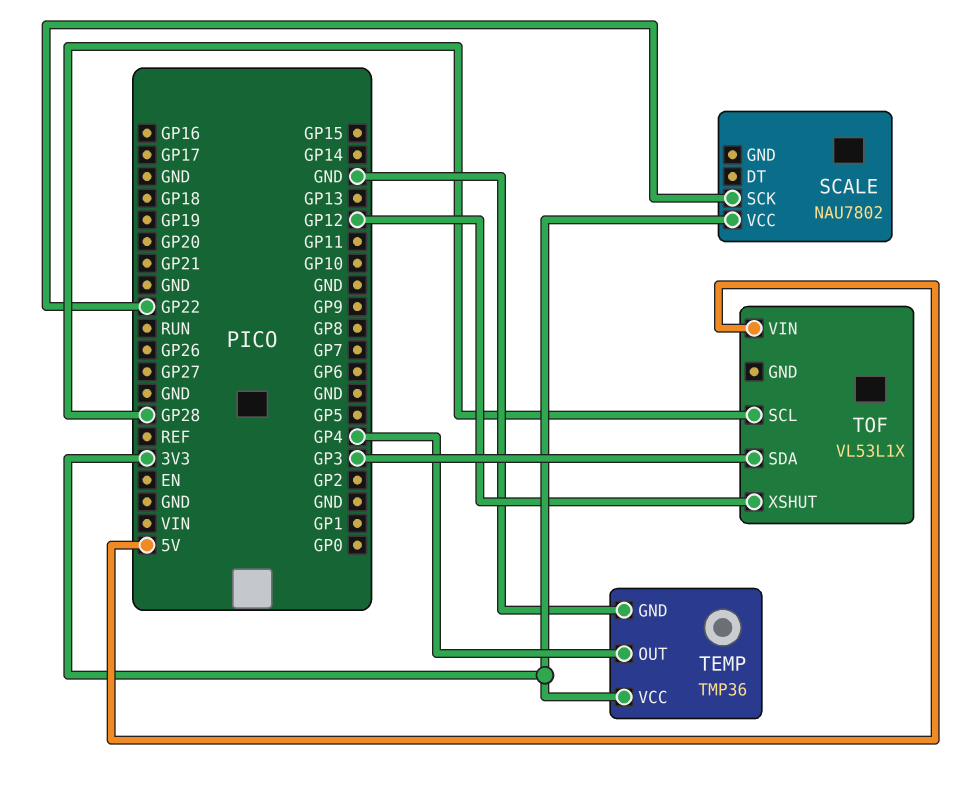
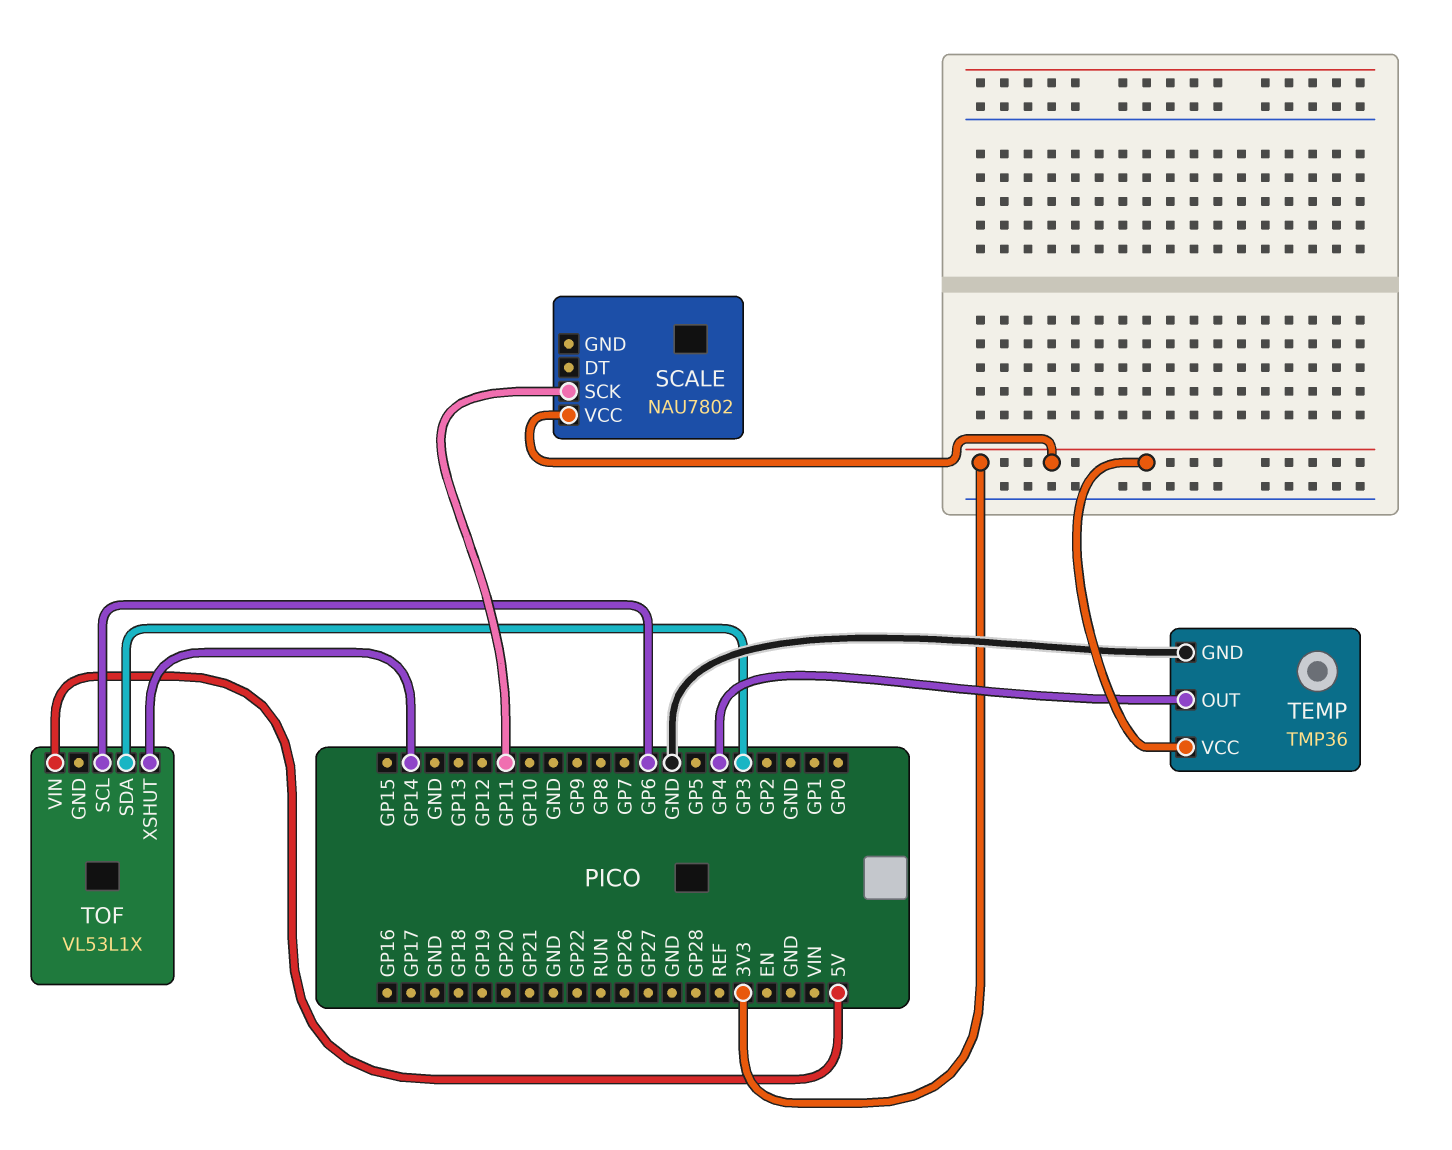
SCALE pin SCK: GP22 -> GP11
TOF pin SCL: GP28 -> GP6
TOF pin XSHUT: GP12 -> GP14

